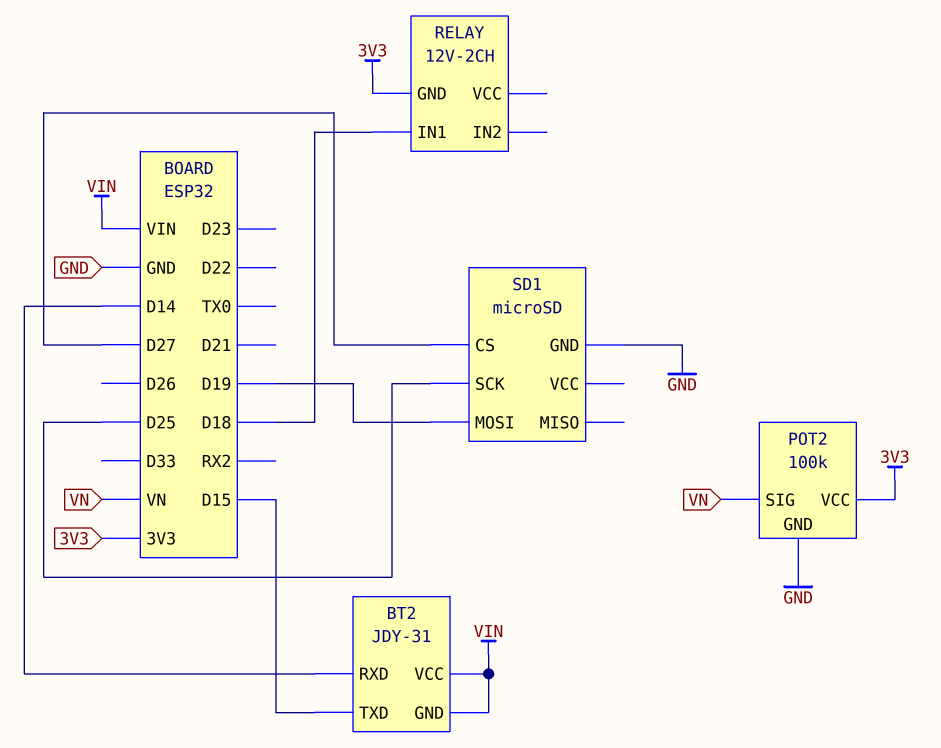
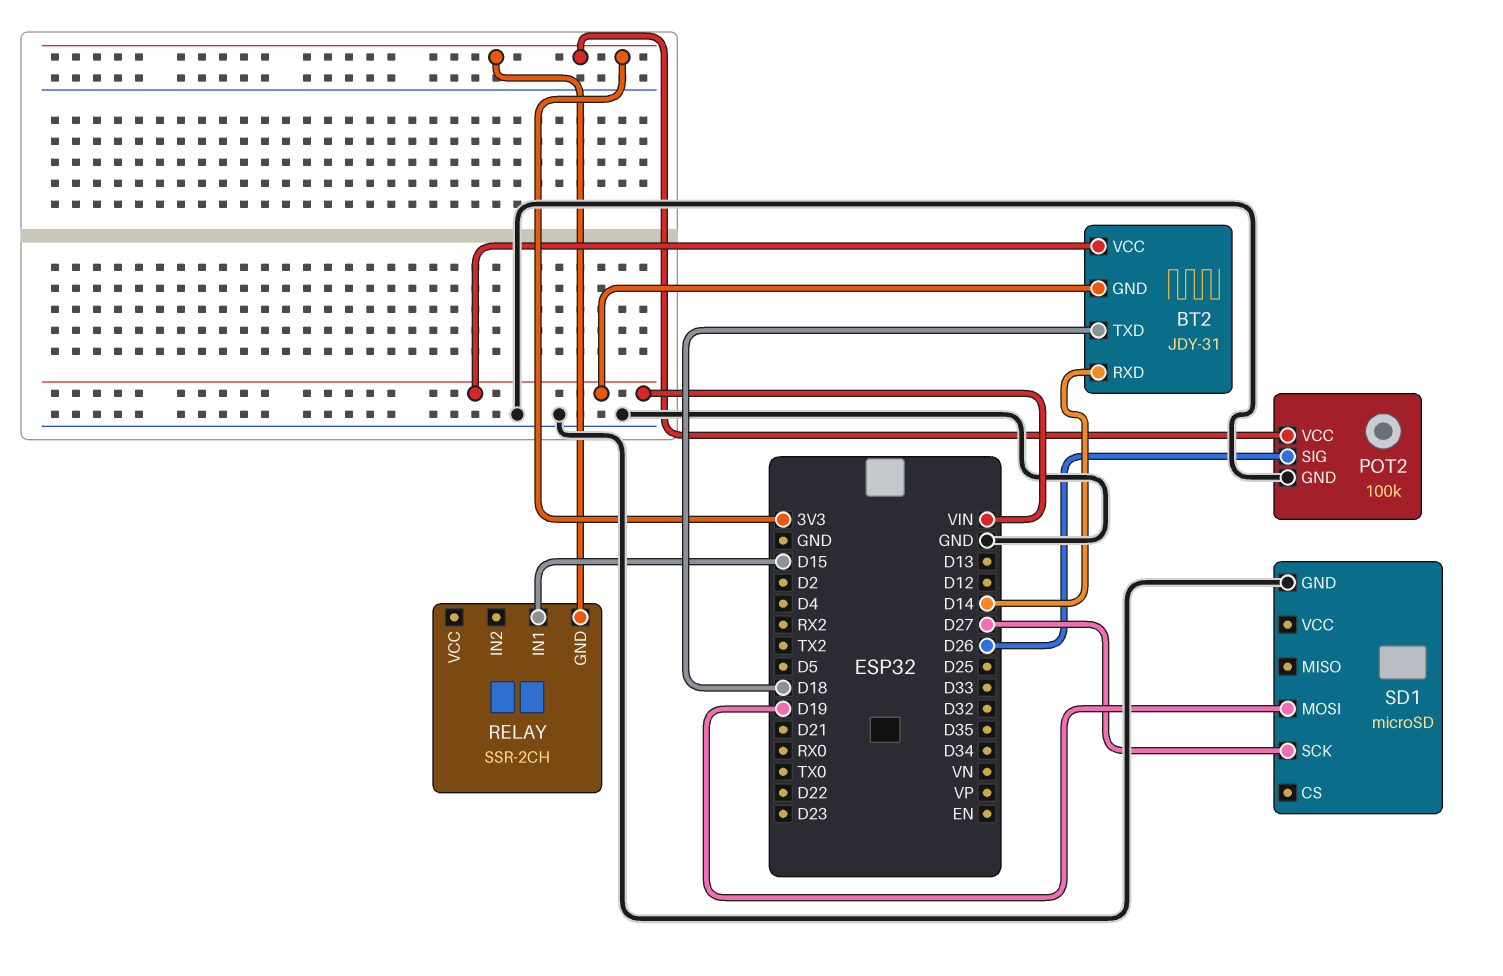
BT2 pin TXD: D15 -> D18
POT2 pin SIG: VN -> D26
RELAY: 12V-2CH -> SSR-2CH
RELAY pin IN1: D18 -> D15
SD1 pin CS: D27 -> none
SD1 pin SCK: D25 -> D27

